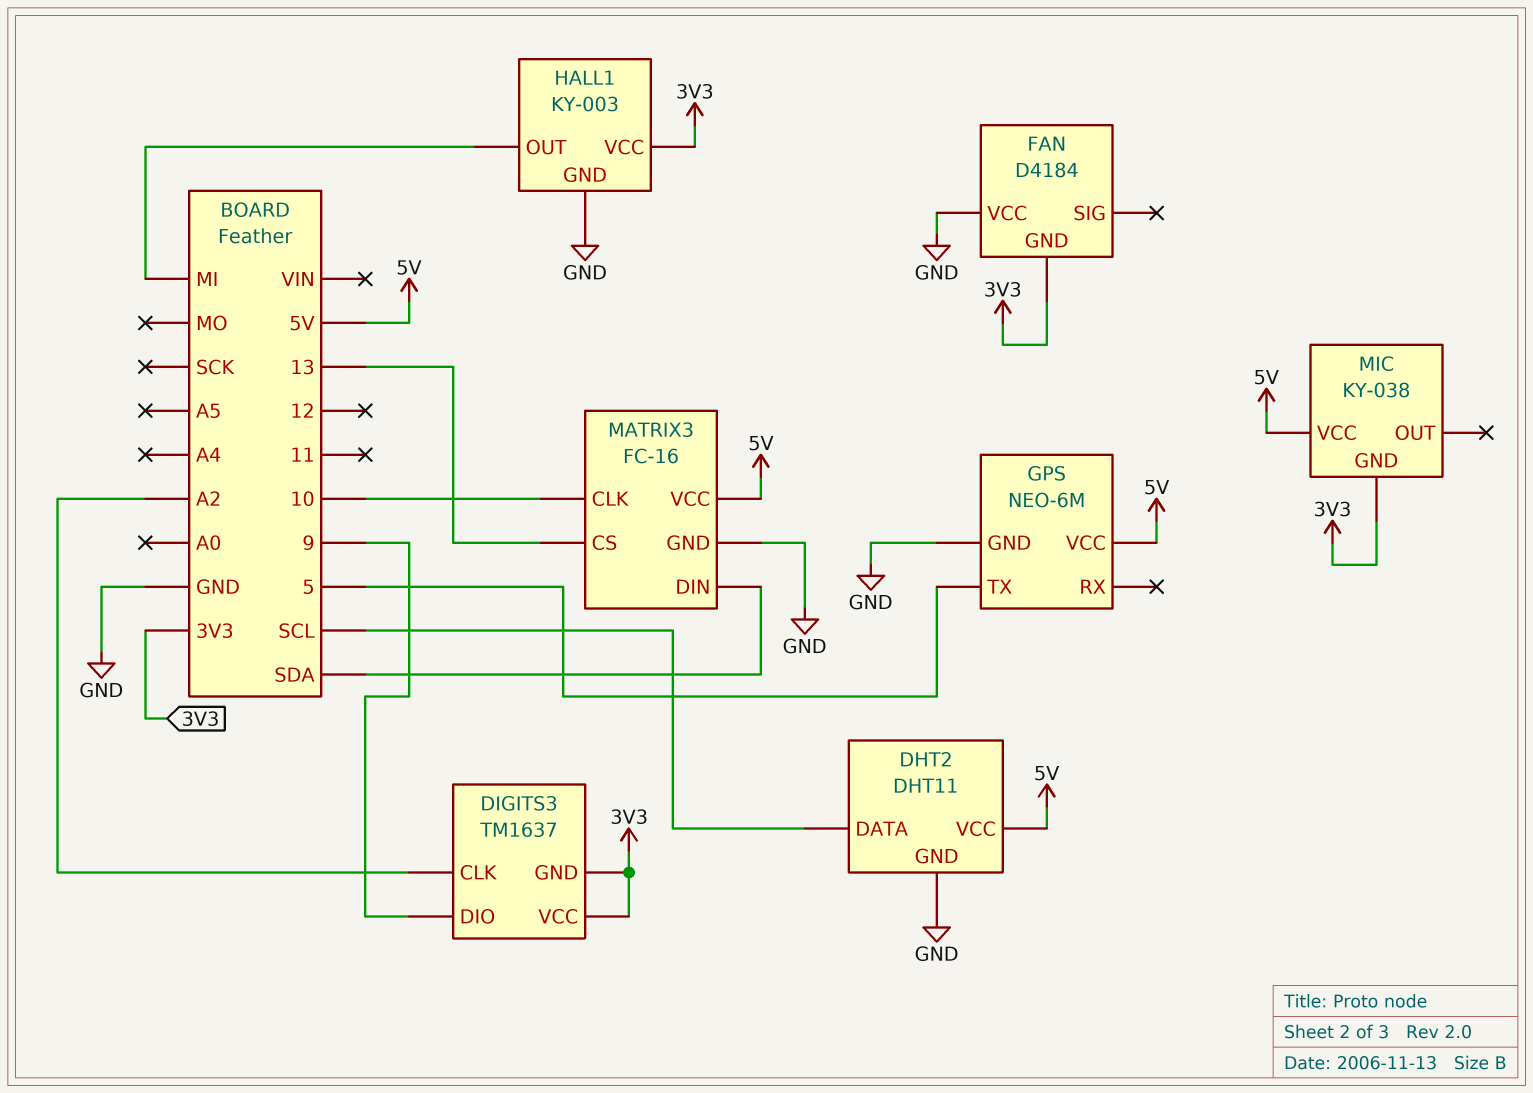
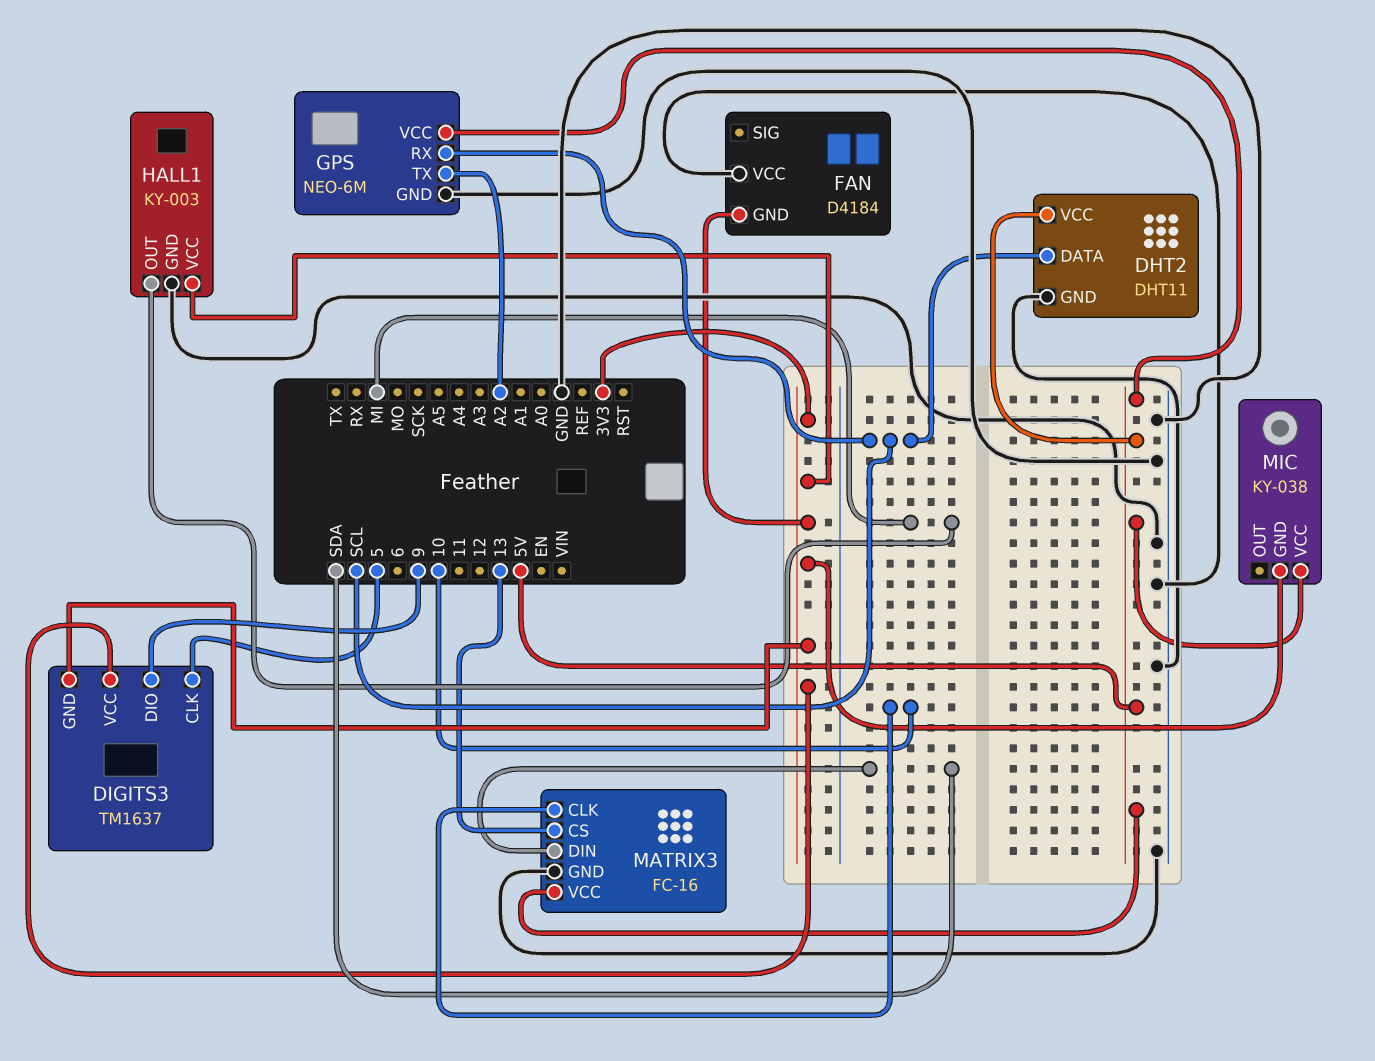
DIGITS3 pin CLK: A2 -> 5
GPS pin RX: none -> SCL
GPS pin TX: 5 -> A2

